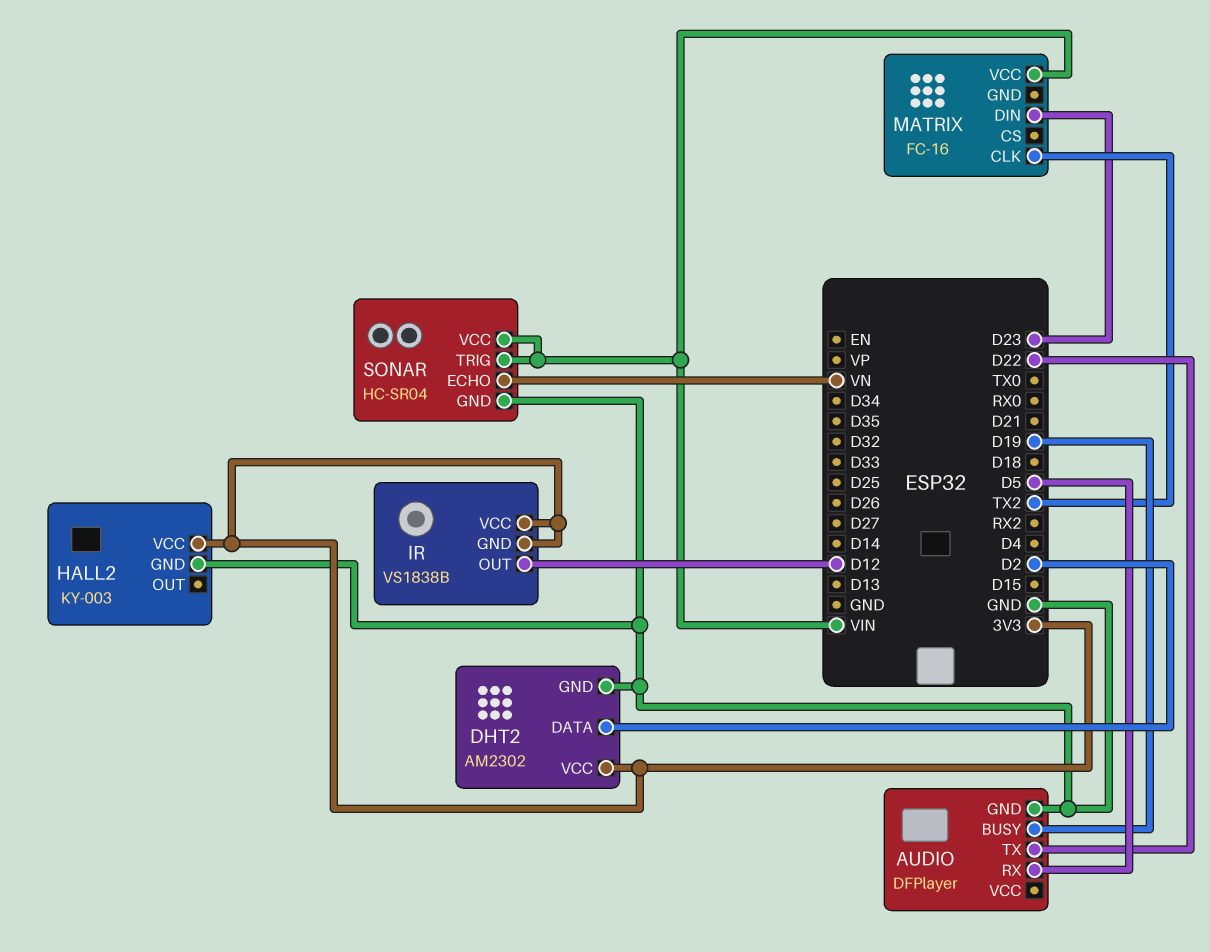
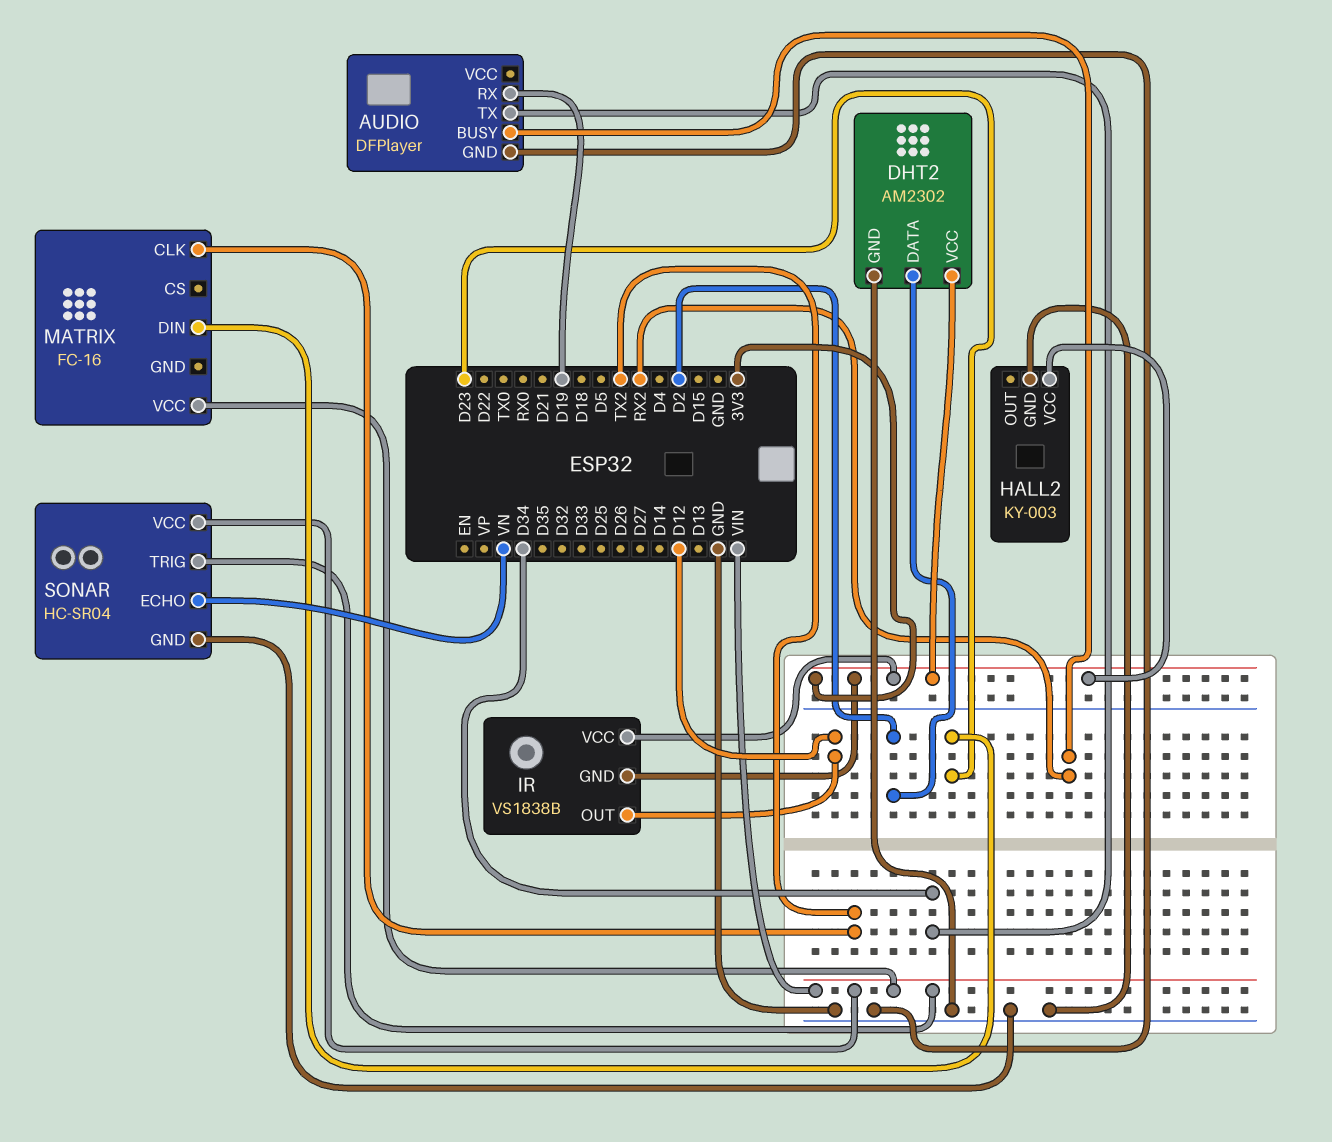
AUDIO pin BUSY: D19 -> RX2
AUDIO pin RX: D5 -> D19
AUDIO pin TX: D22 -> D34

